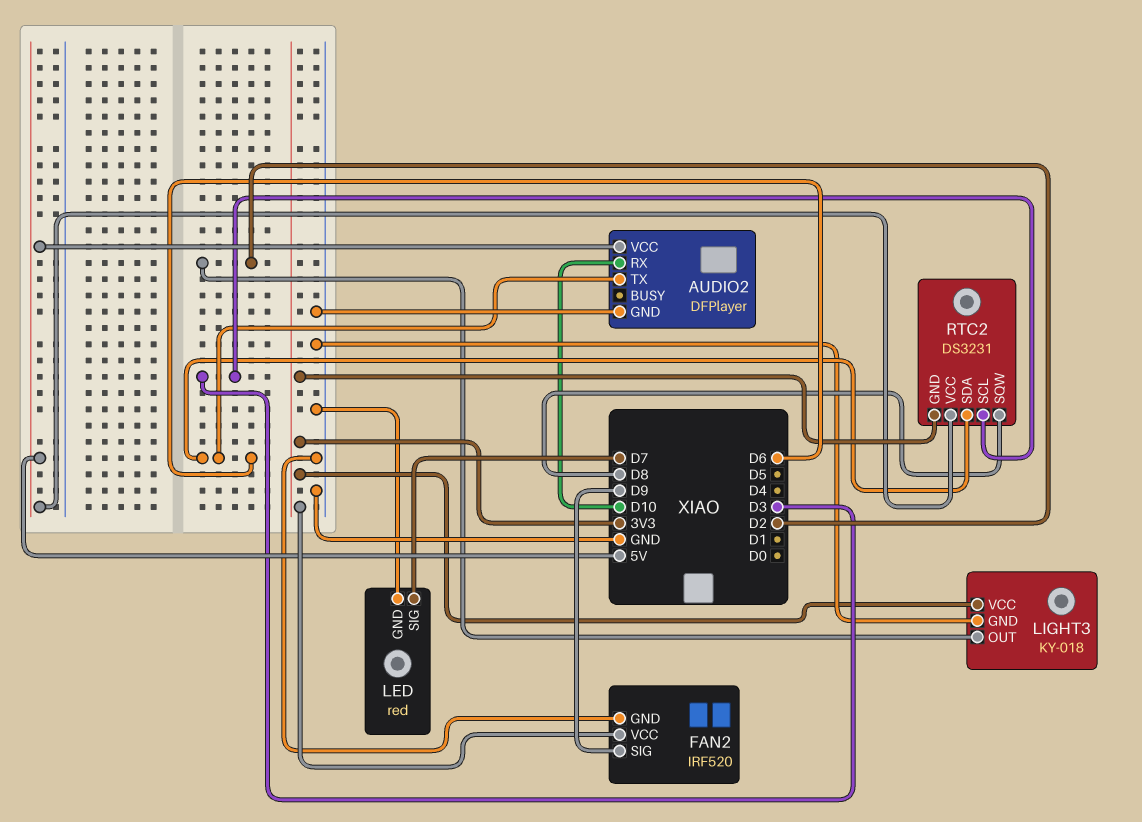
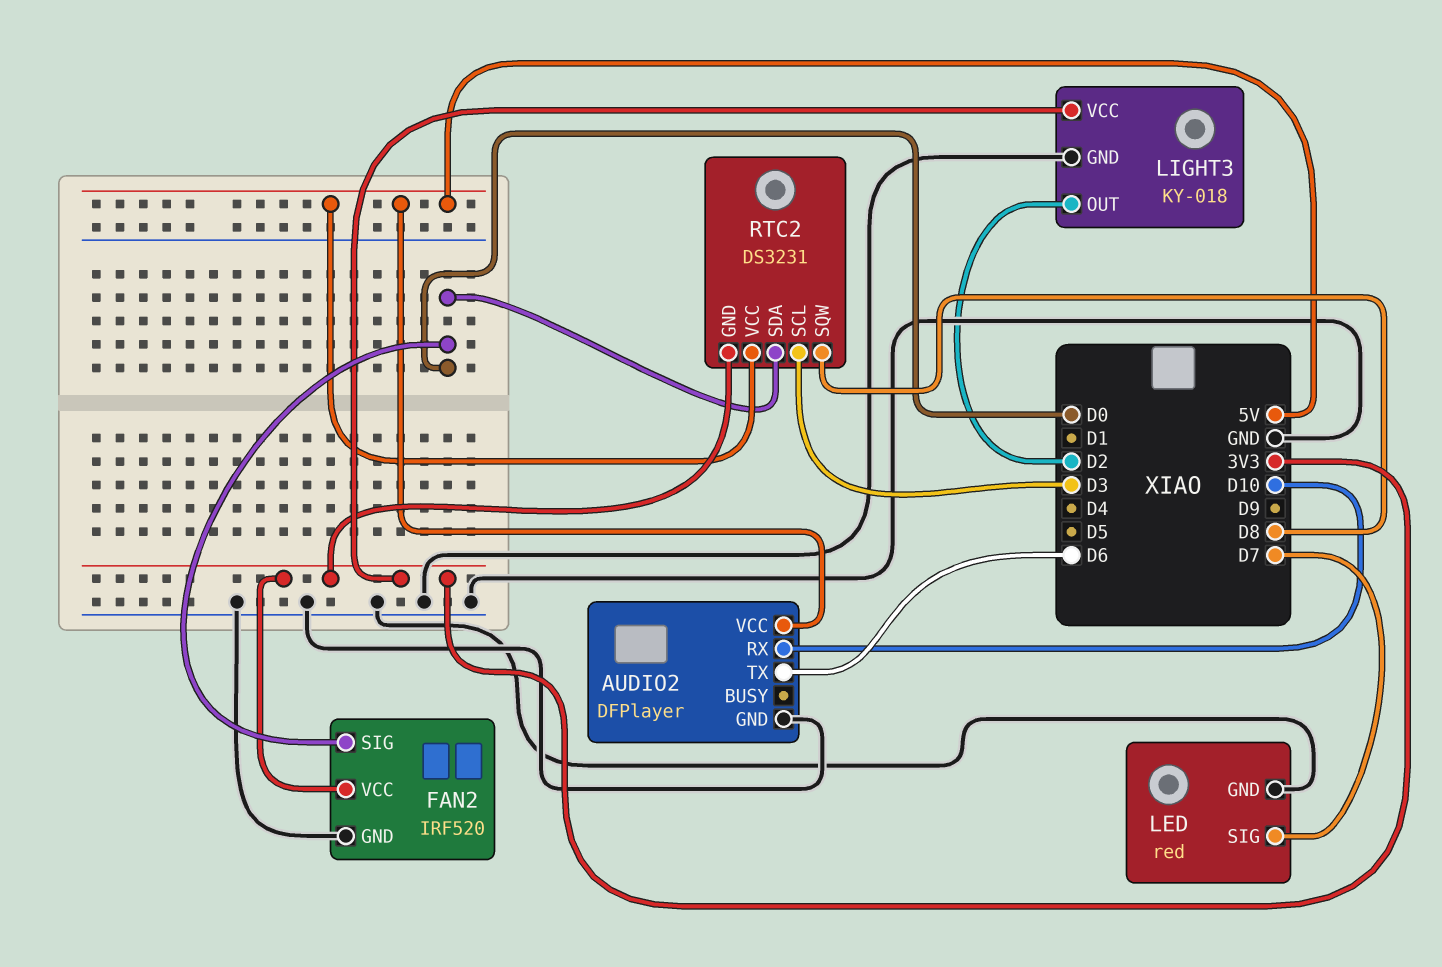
FAN2 pin SIG: D9 -> D0
RTC2 pin SDA: D6 -> D0

